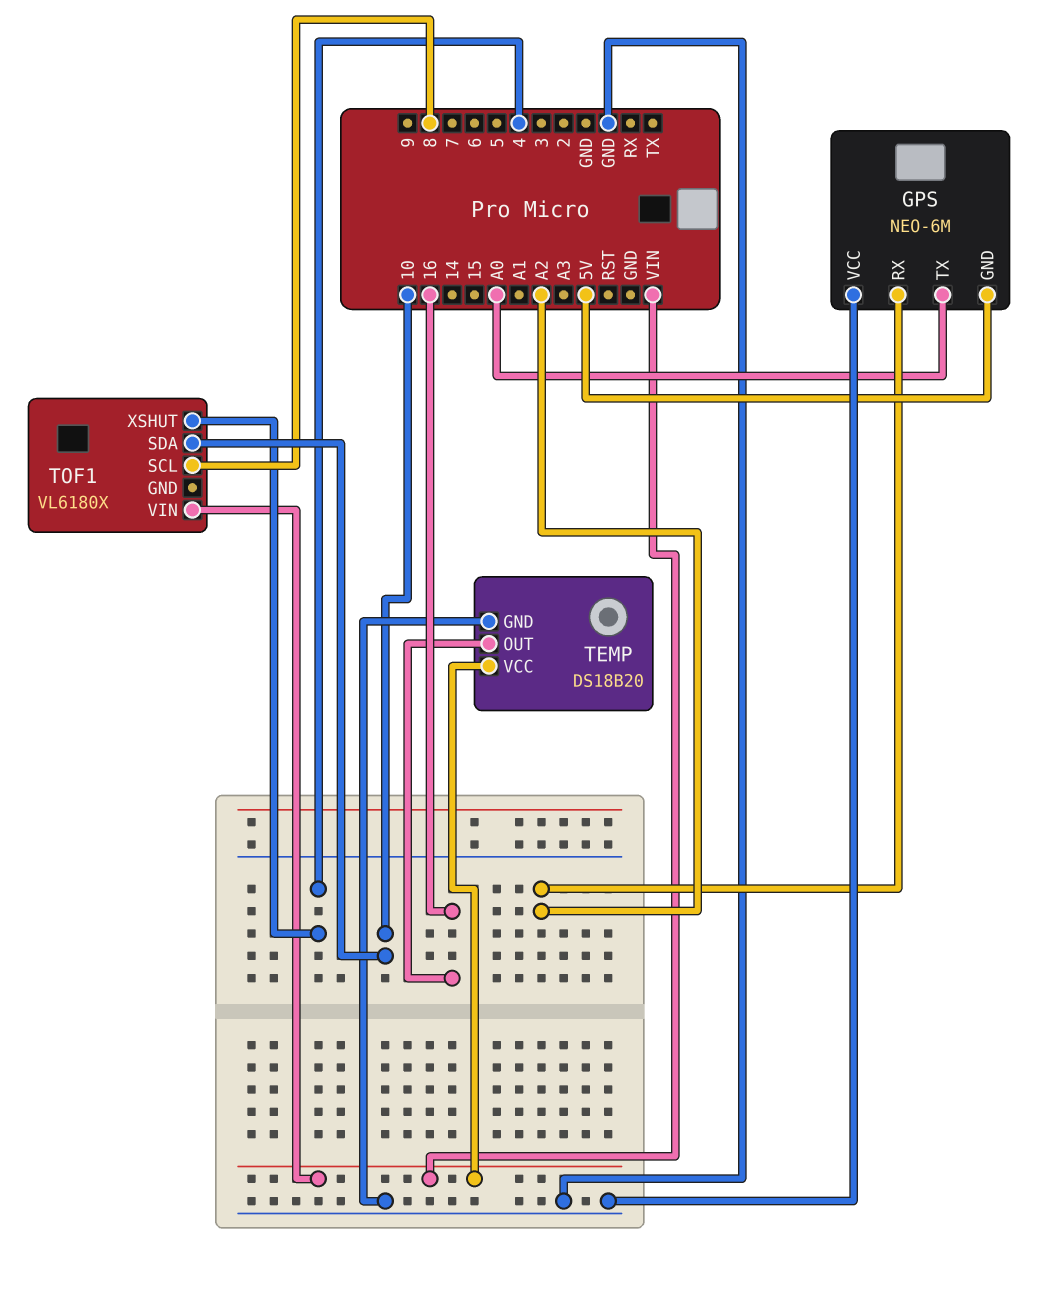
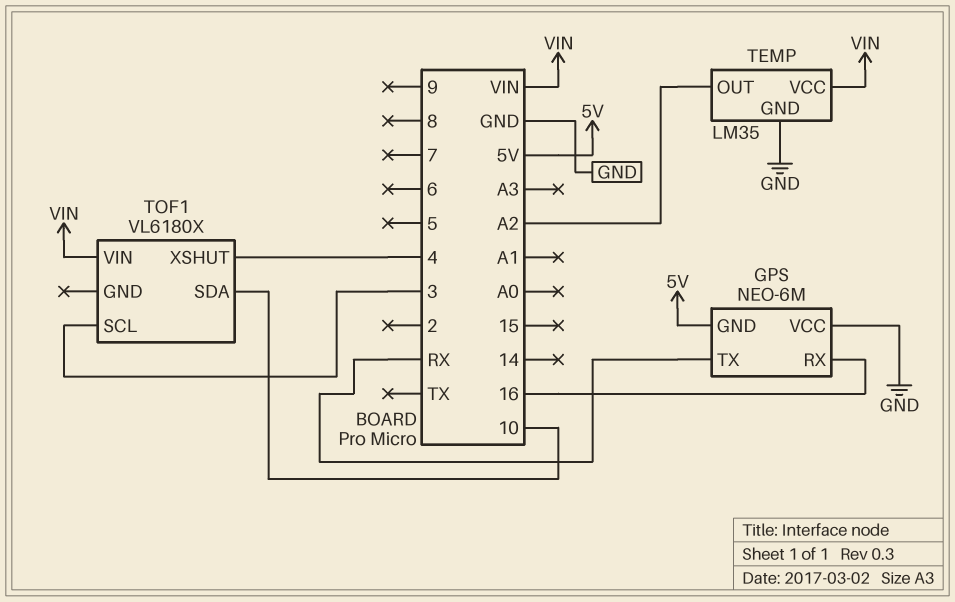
GPS pin RX: A2 -> 16
GPS pin TX: A0 -> RX
TEMP: DS18B20 -> LM35
TEMP pin OUT: 16 -> A2
TOF1 pin SCL: 8 -> 3

